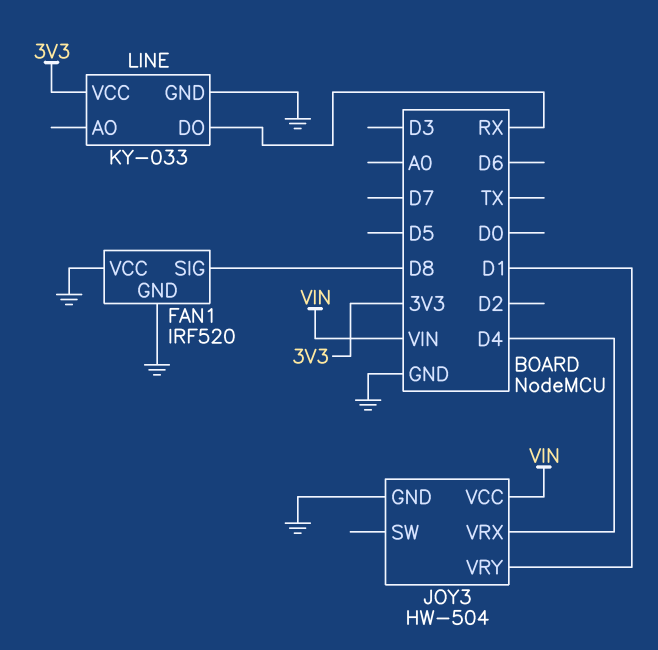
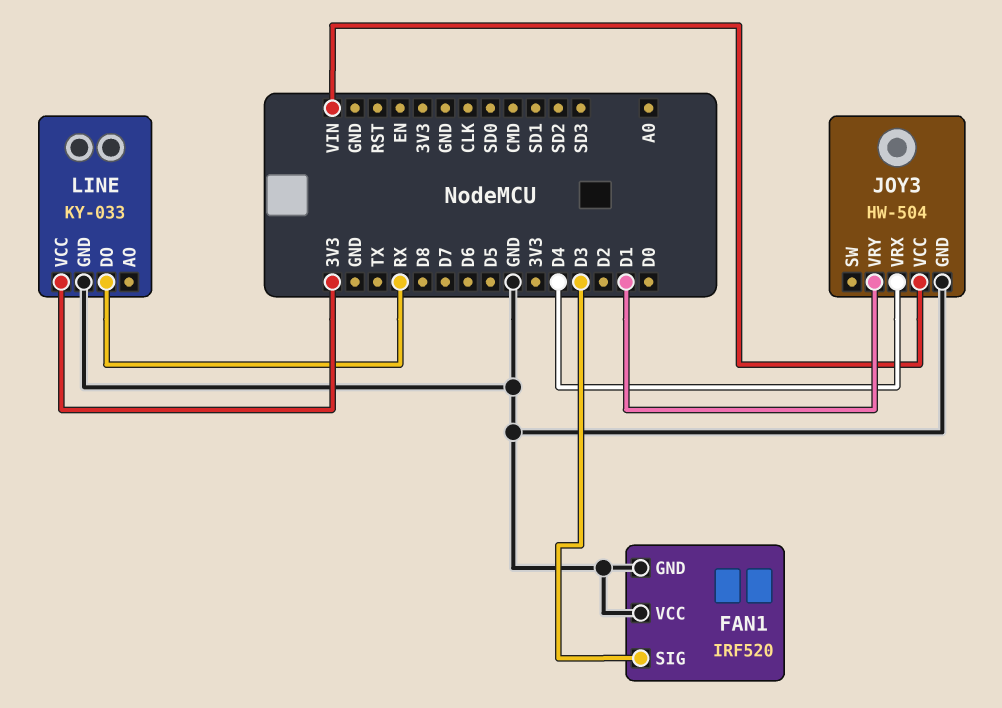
FAN1 pin SIG: D8 -> D3

